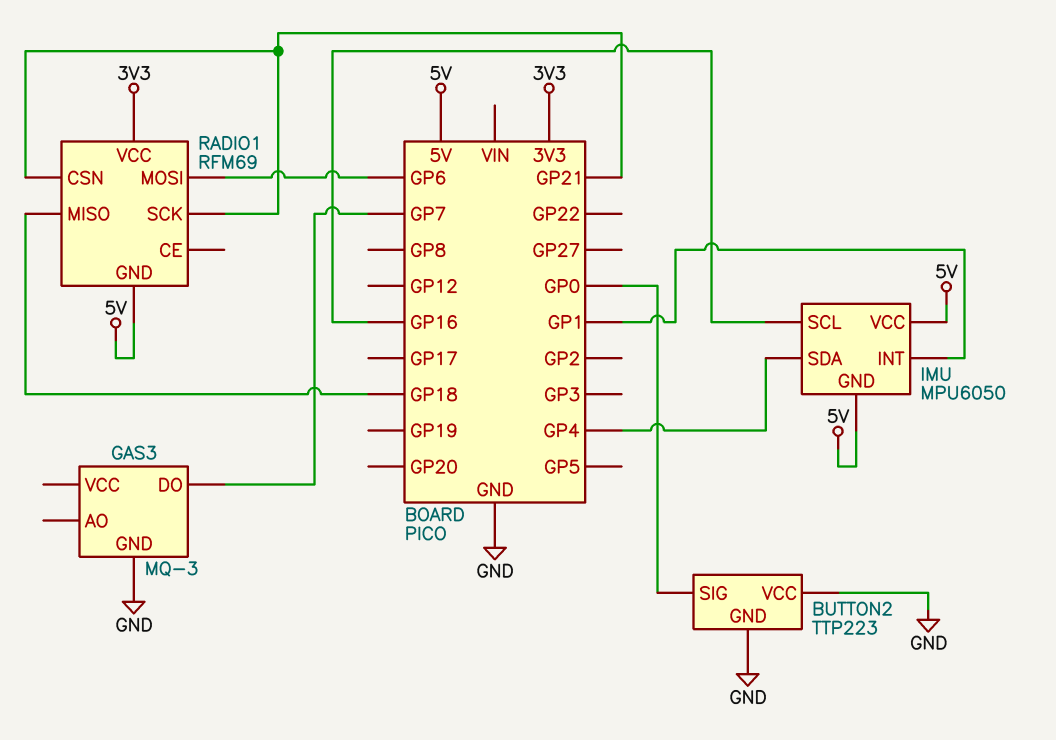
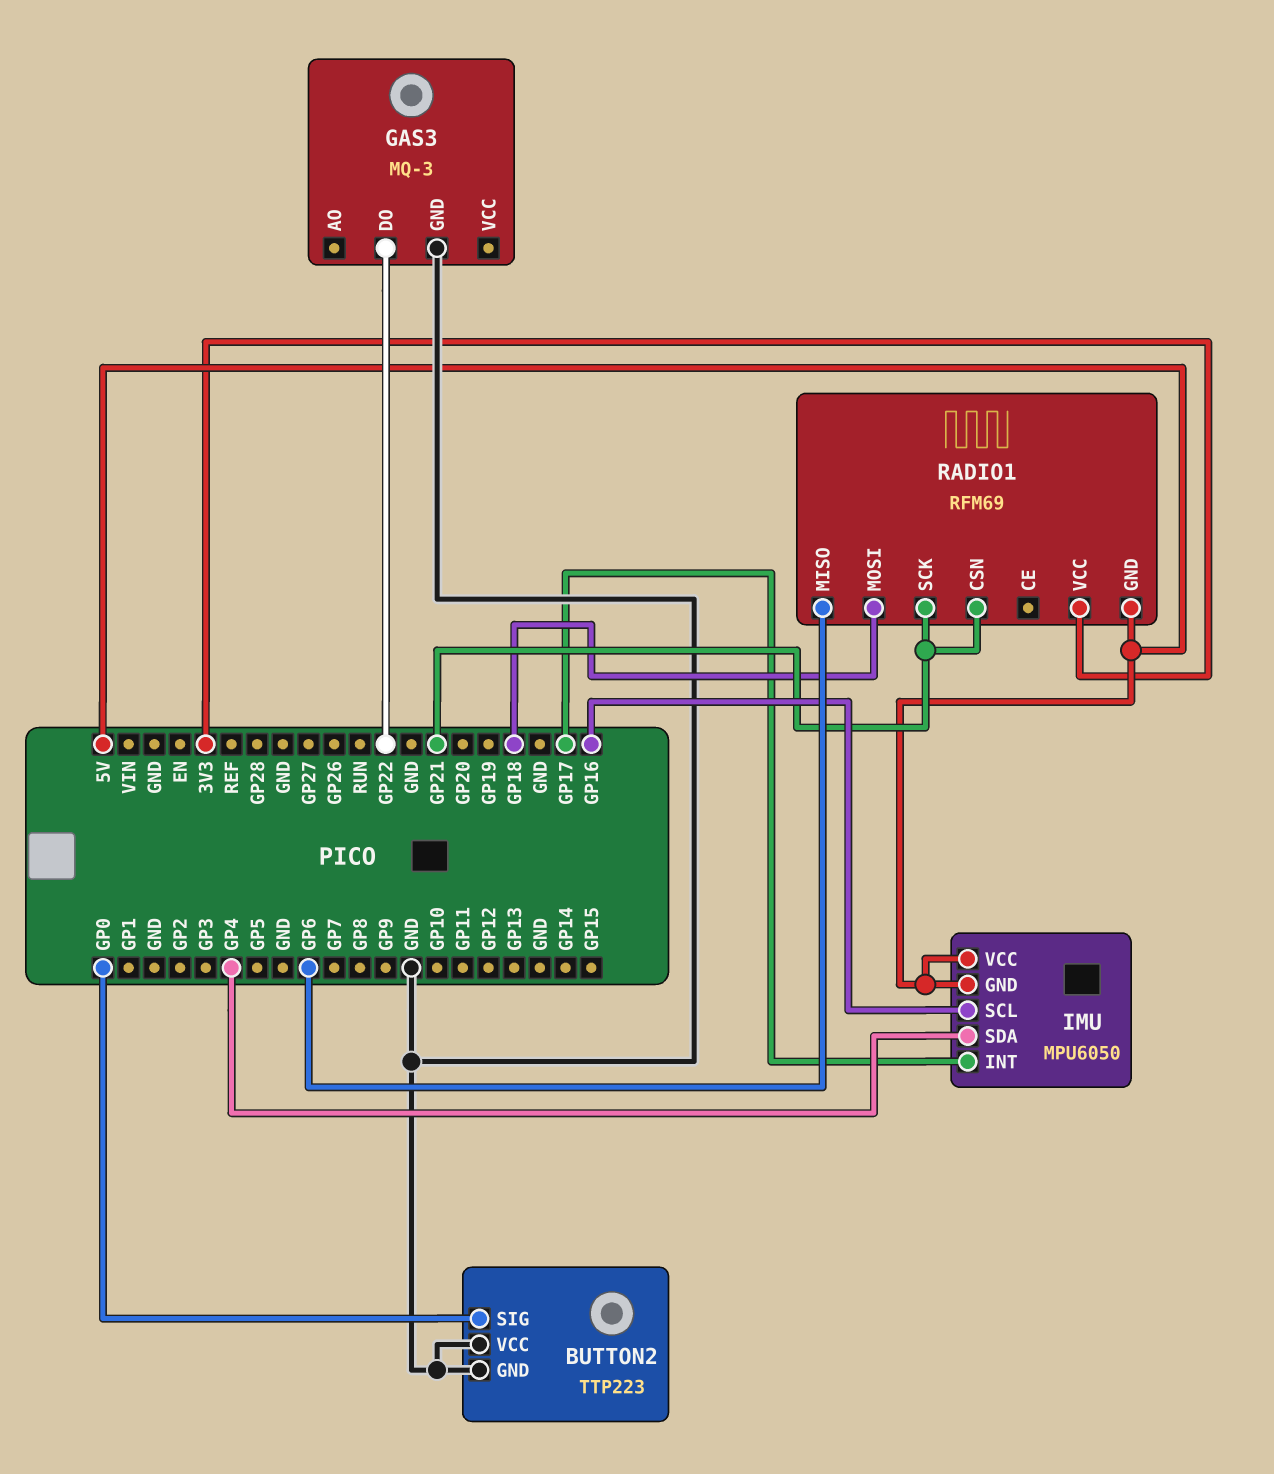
GAS3 pin DO: GP7 -> GP22
IMU pin INT: GP1 -> GP17
RADIO1 pin MISO: GP18 -> GP6
RADIO1 pin MOSI: GP6 -> GP18

